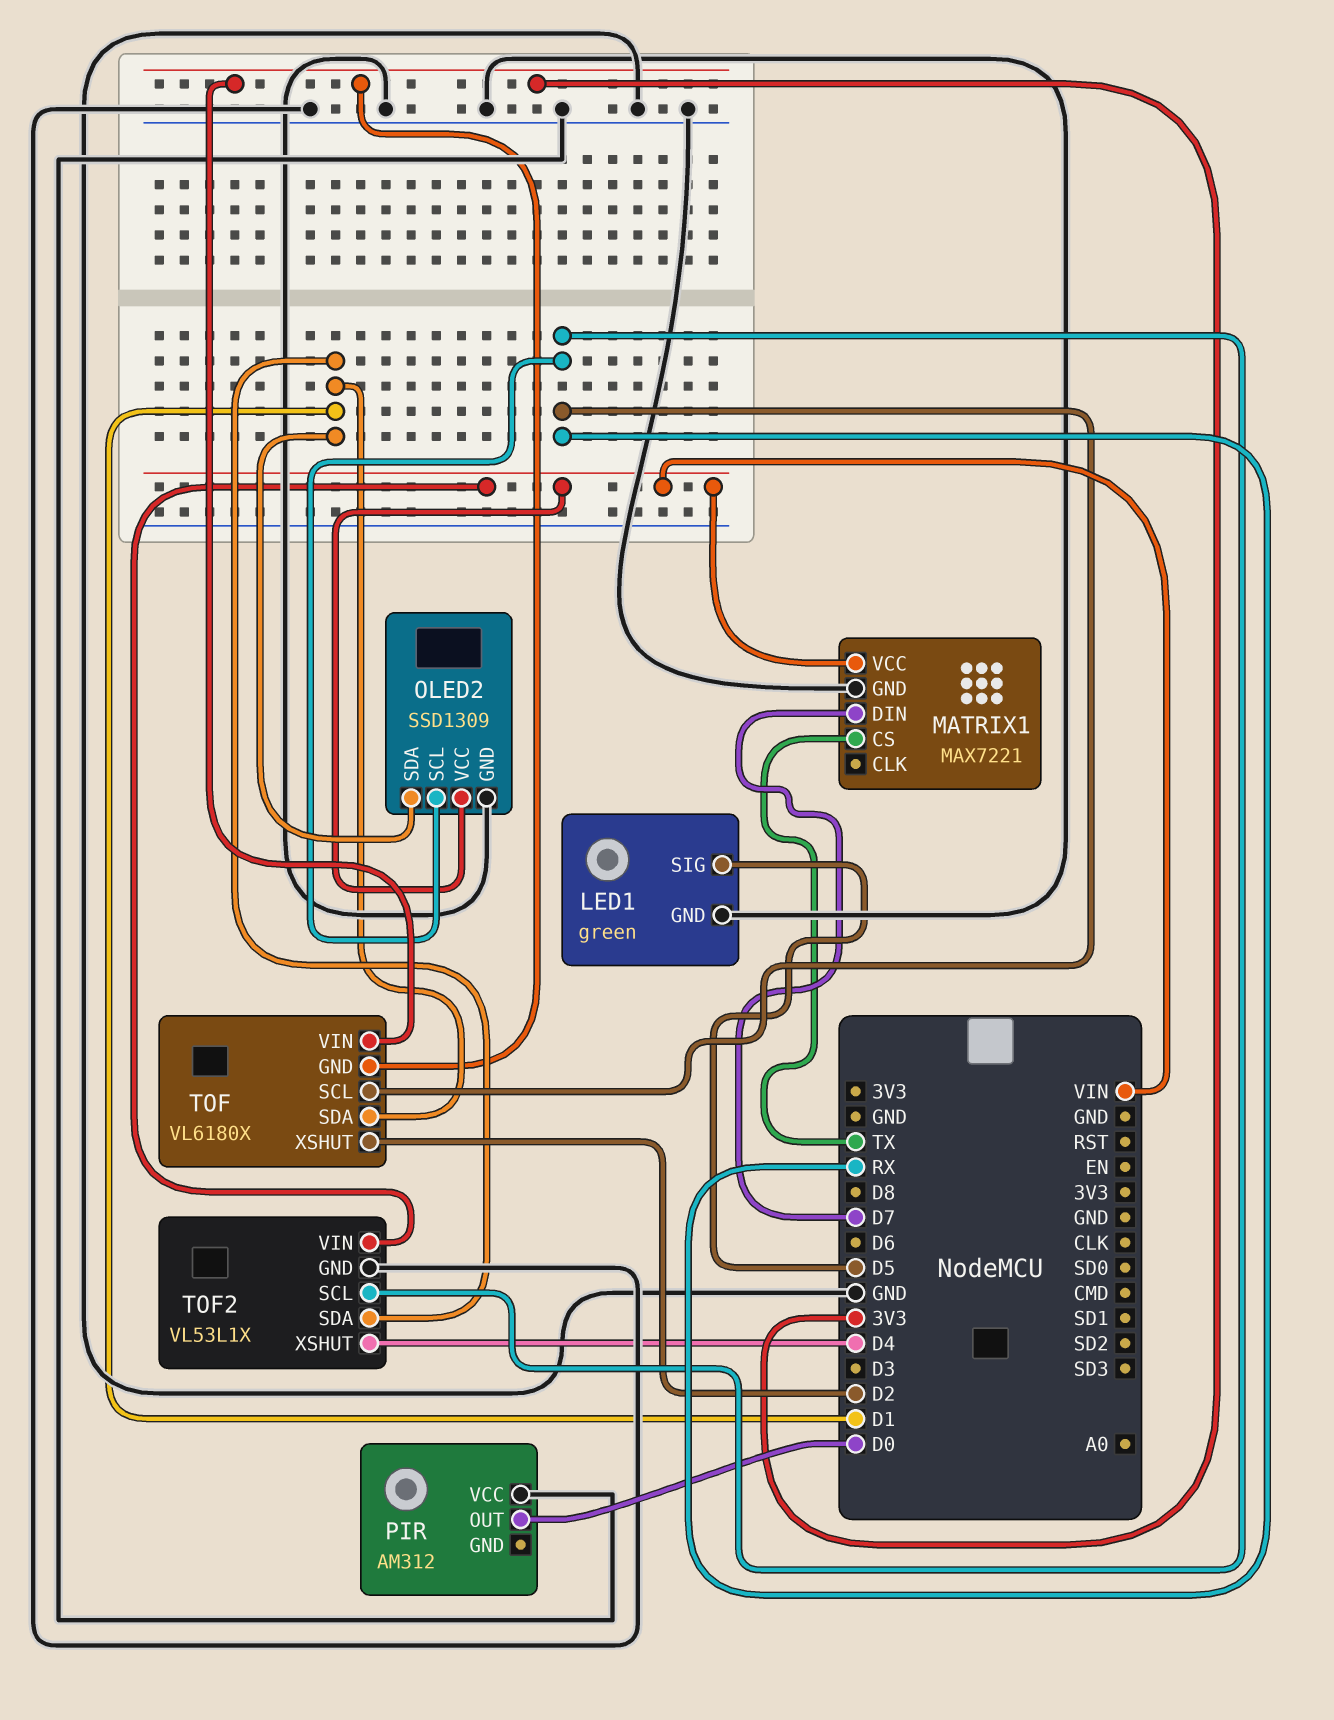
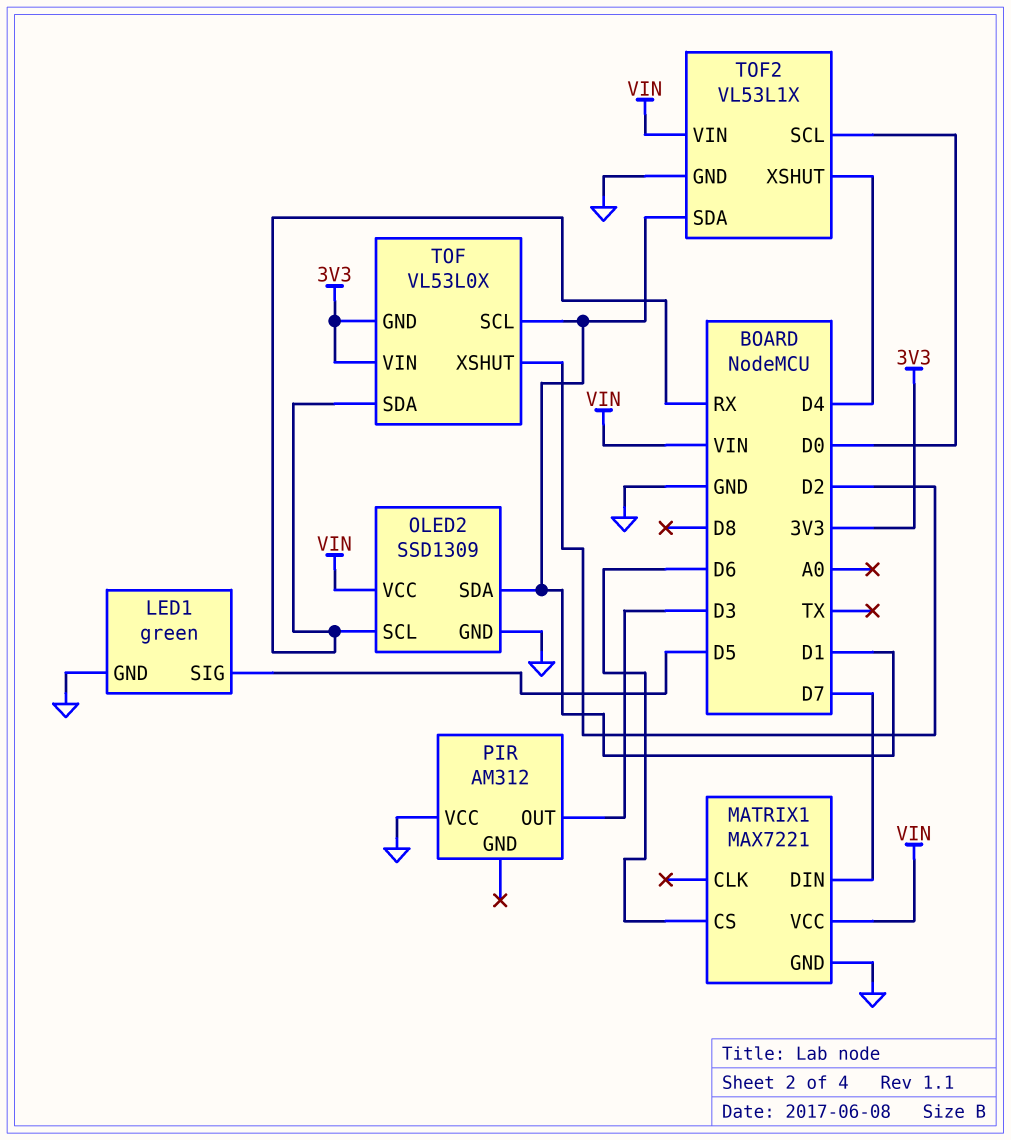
MATRIX1 pin CS: TX -> D6
PIR pin OUT: D0 -> D3
TOF: VL6180X -> VL53L0X
TOF pin SCL: RX -> D1
TOF pin SDA: D1 -> RX
TOF2 pin SCL: RX -> D0

